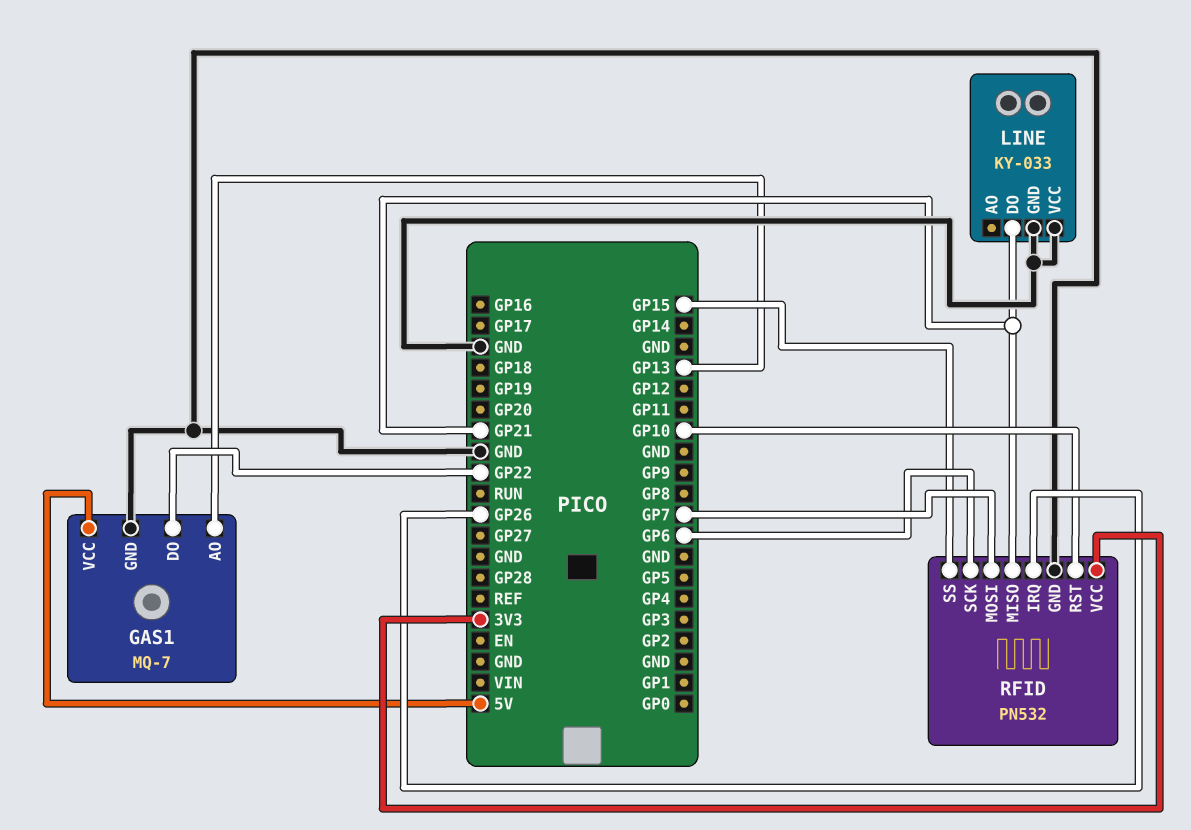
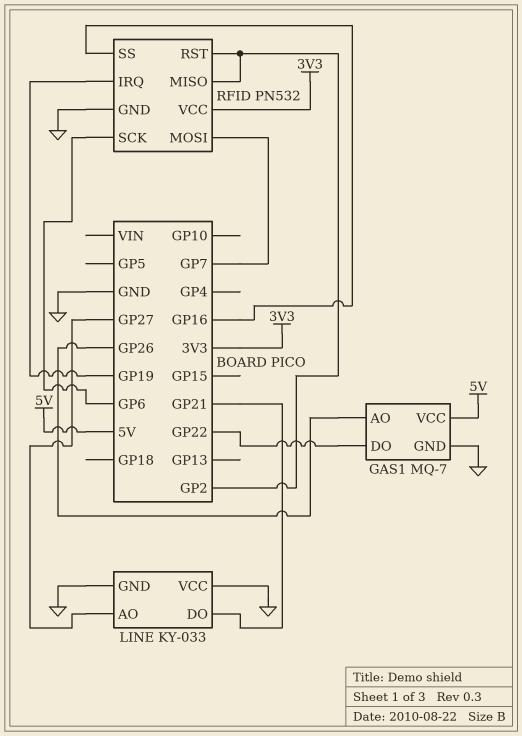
GAS1 pin AO: GP13 -> GP26
LINE pin AO: none -> GP27
RFID pin IRQ: GP26 -> GP19
RFID pin MISO: GP21 -> GP2
RFID pin RST: GP10 -> GP2
RFID pin SS: GP15 -> GP16

